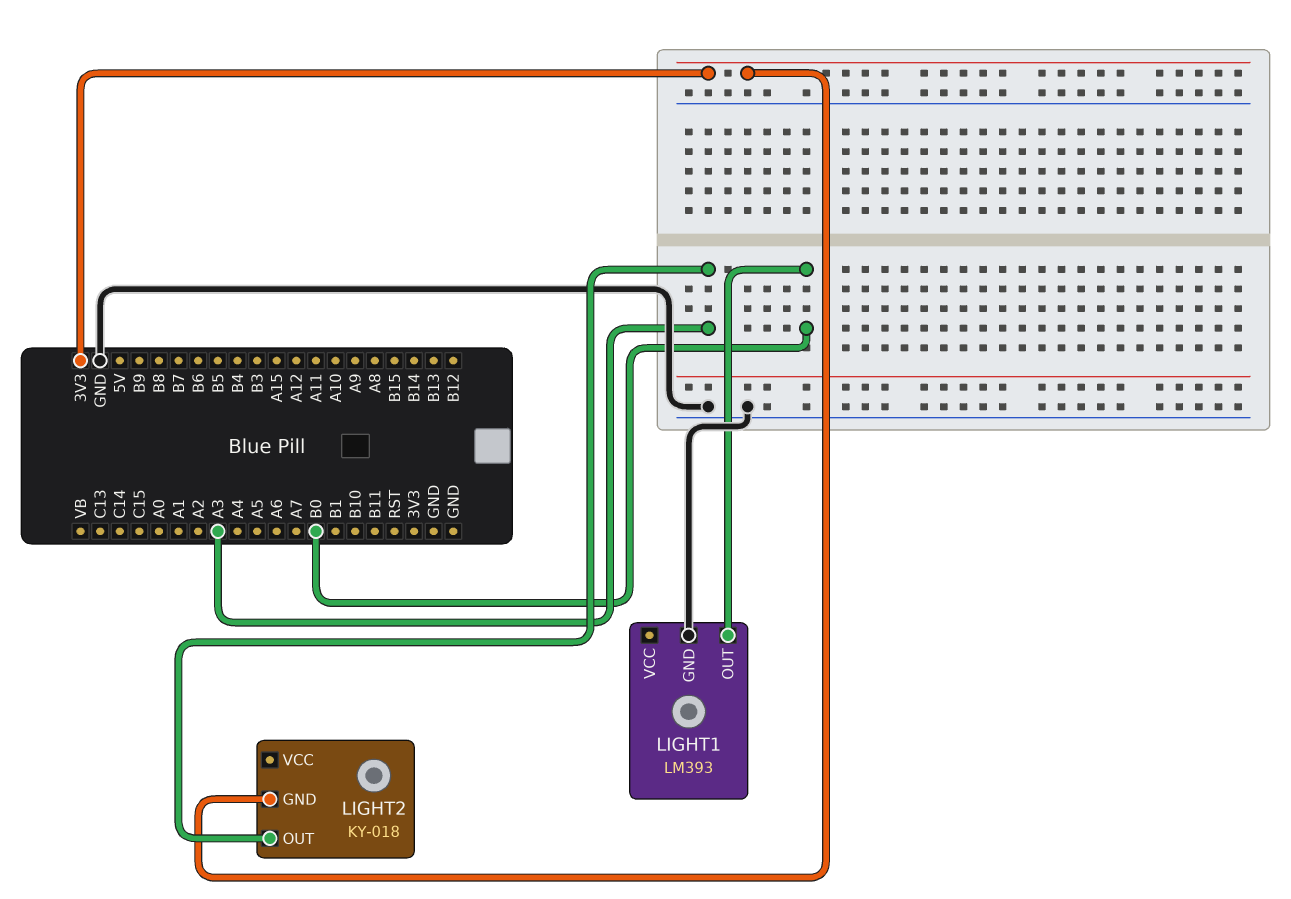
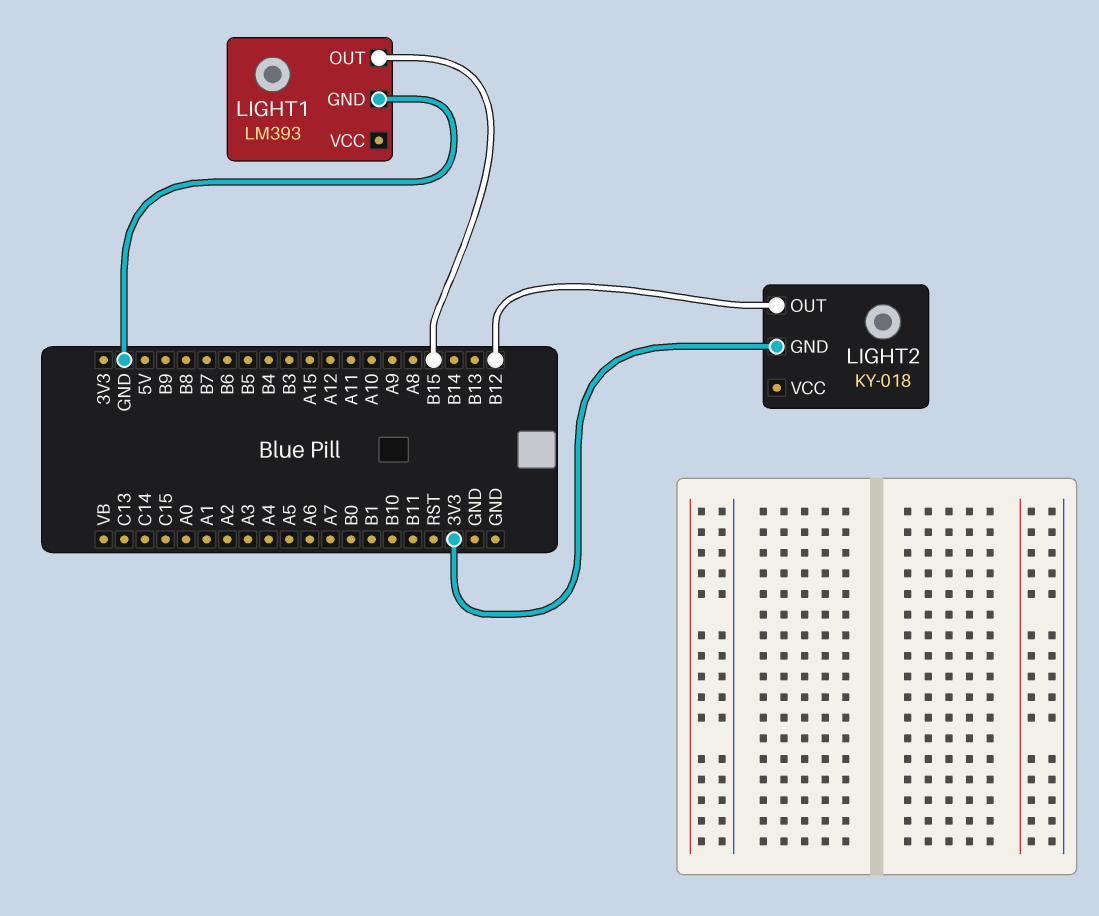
LIGHT1 pin OUT: B0 -> B15
LIGHT2 pin OUT: A3 -> B12

